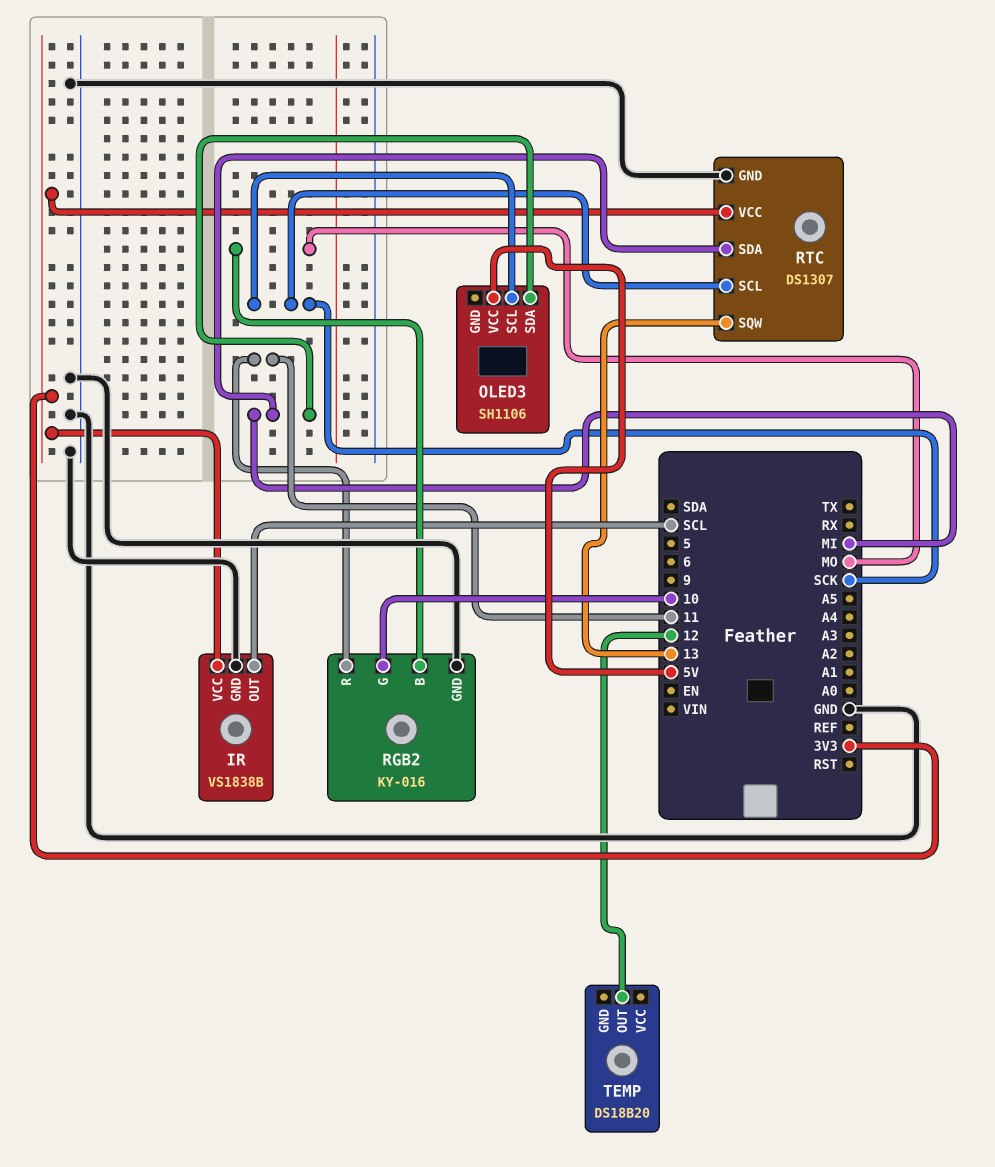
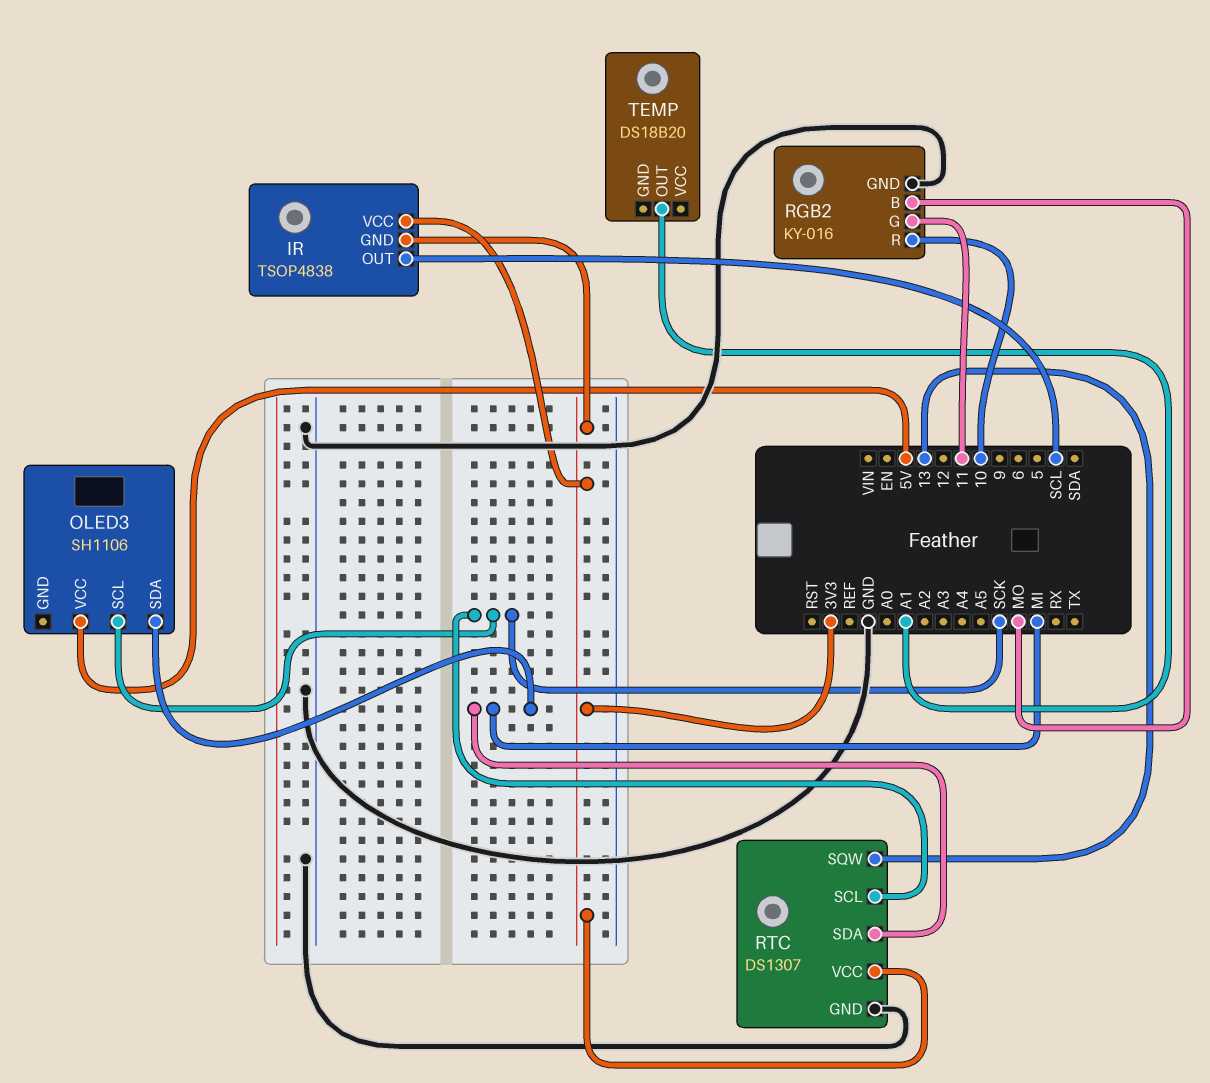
IR: VS1838B -> TSOP4838
IR pin GND: GND -> 3V3
RGB2 pin G: 10 -> 11
RGB2 pin R: 11 -> 10
TEMP pin OUT: 12 -> A1

